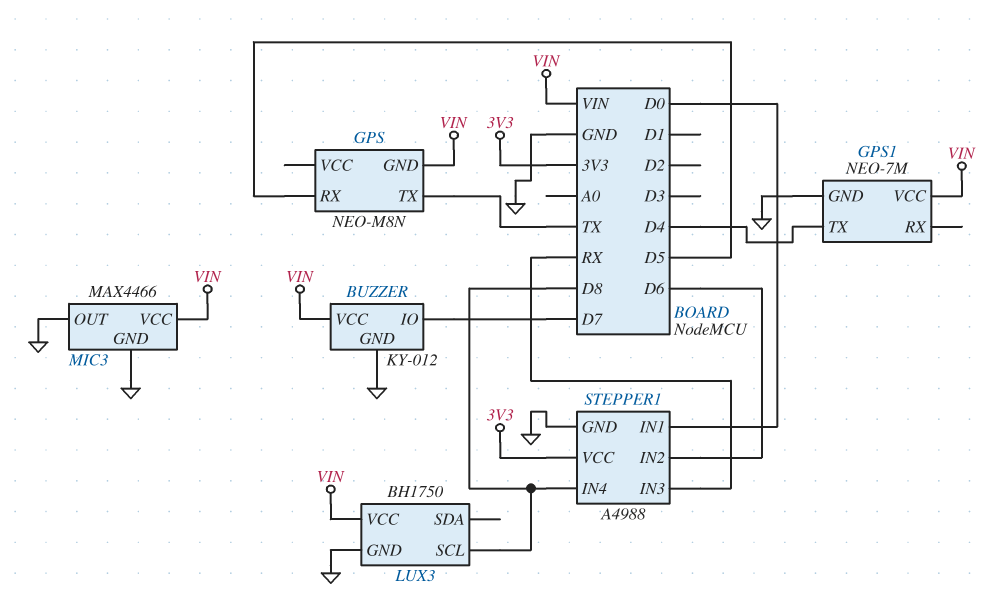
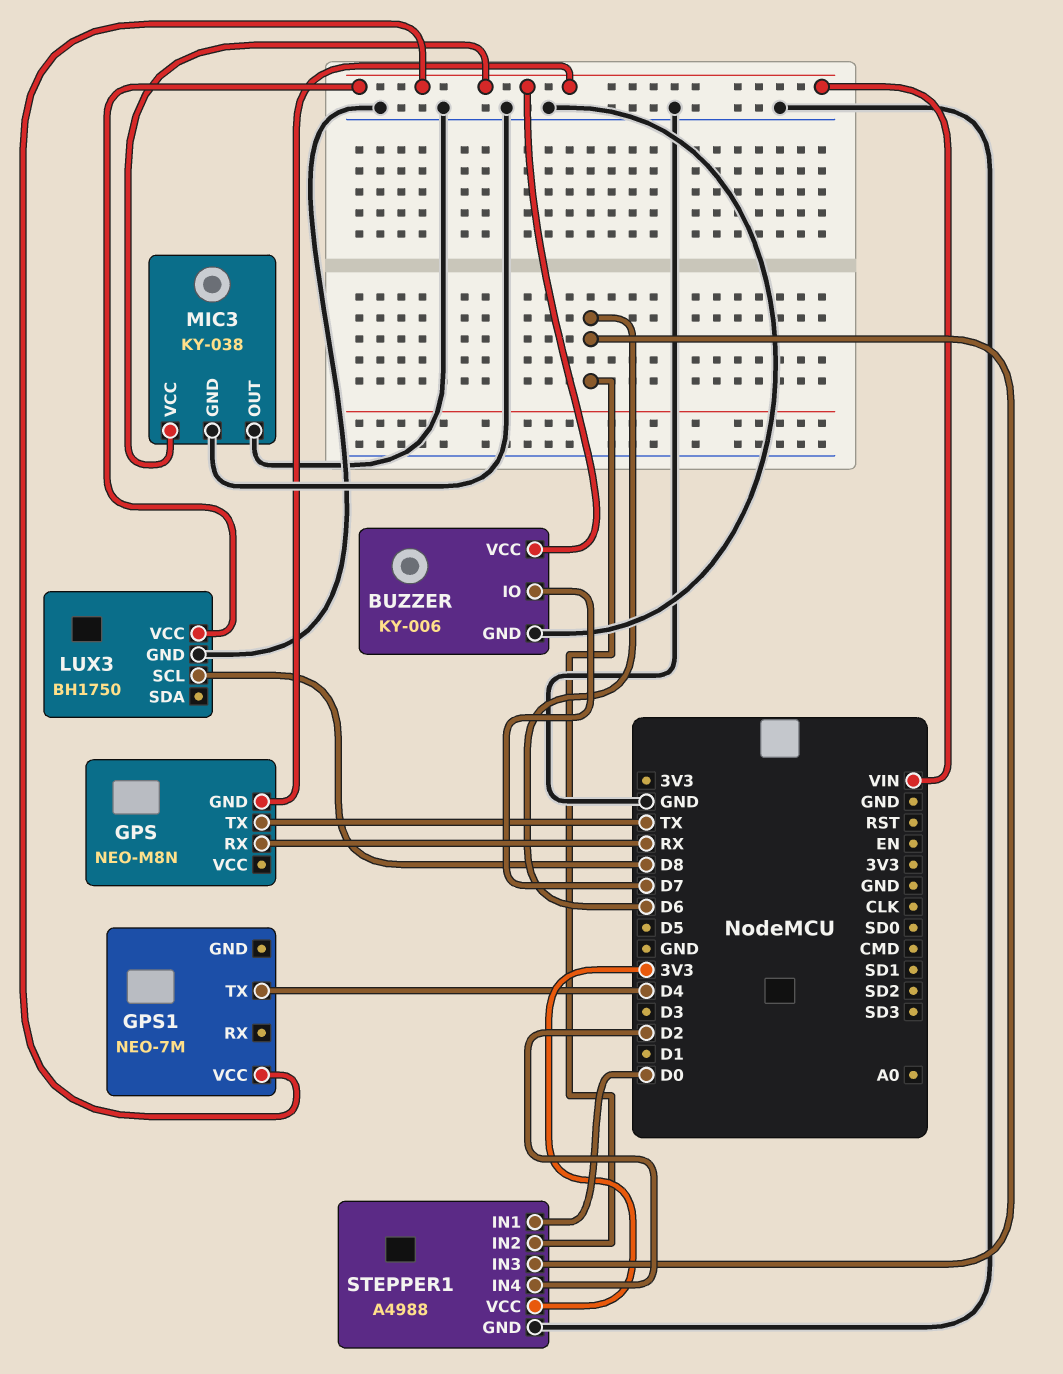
BUZZER: KY-012 -> KY-006
GPS pin RX: D5 -> RX
GPS1 pin GND: GND -> none
MIC3: MAX4466 -> KY-038
STEPPER1 pin IN3: RX -> D6
STEPPER1 pin IN4: D8 -> D2

